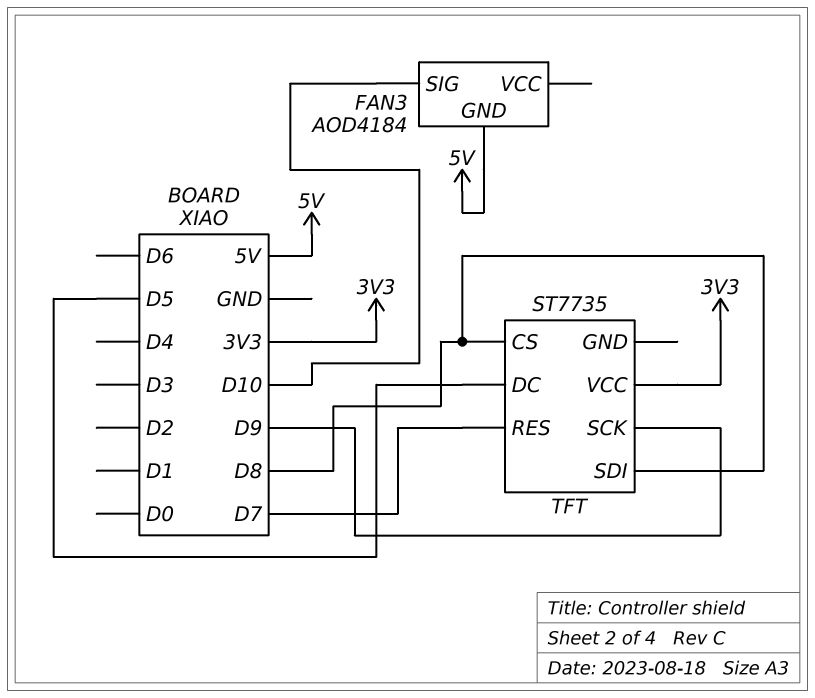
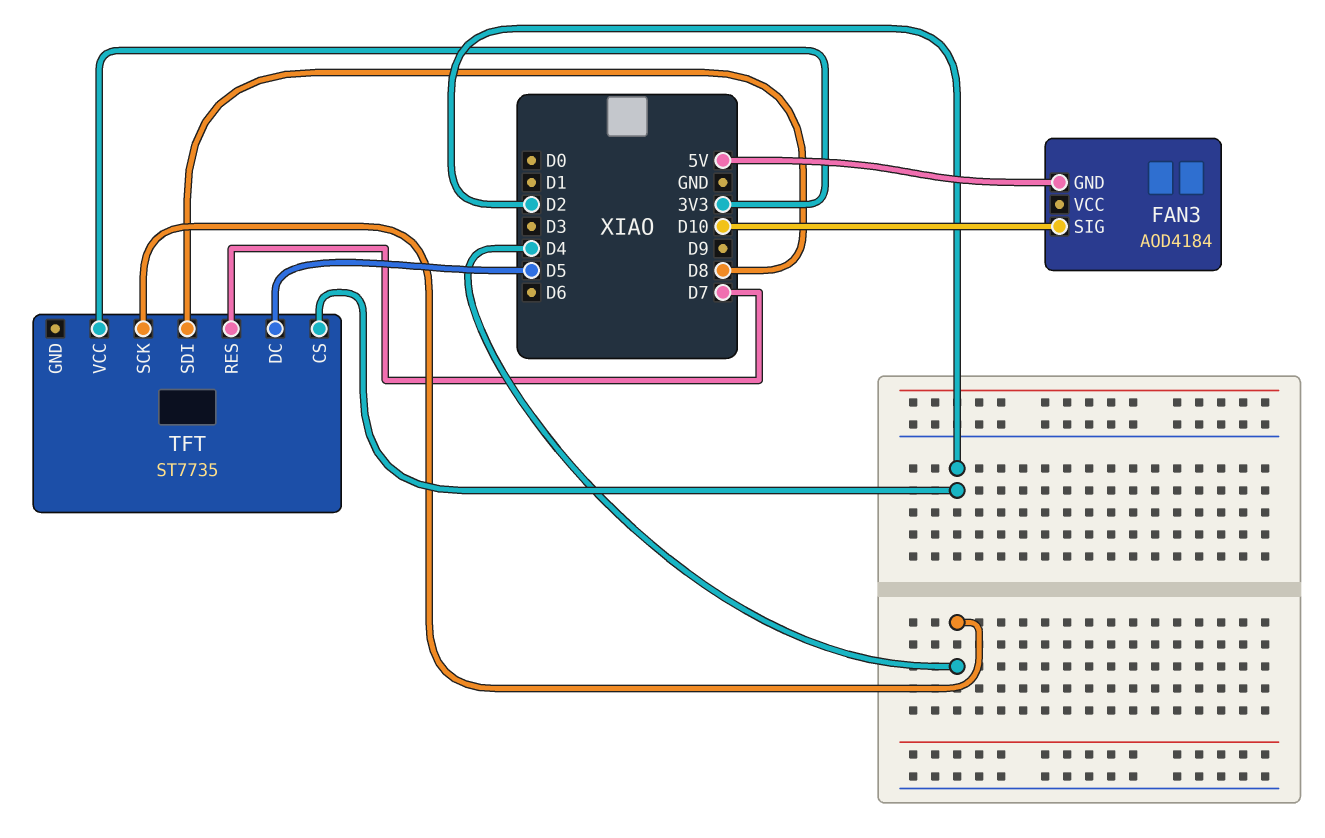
TFT pin CS: D8 -> D2
TFT pin SCK: D9 -> D4

